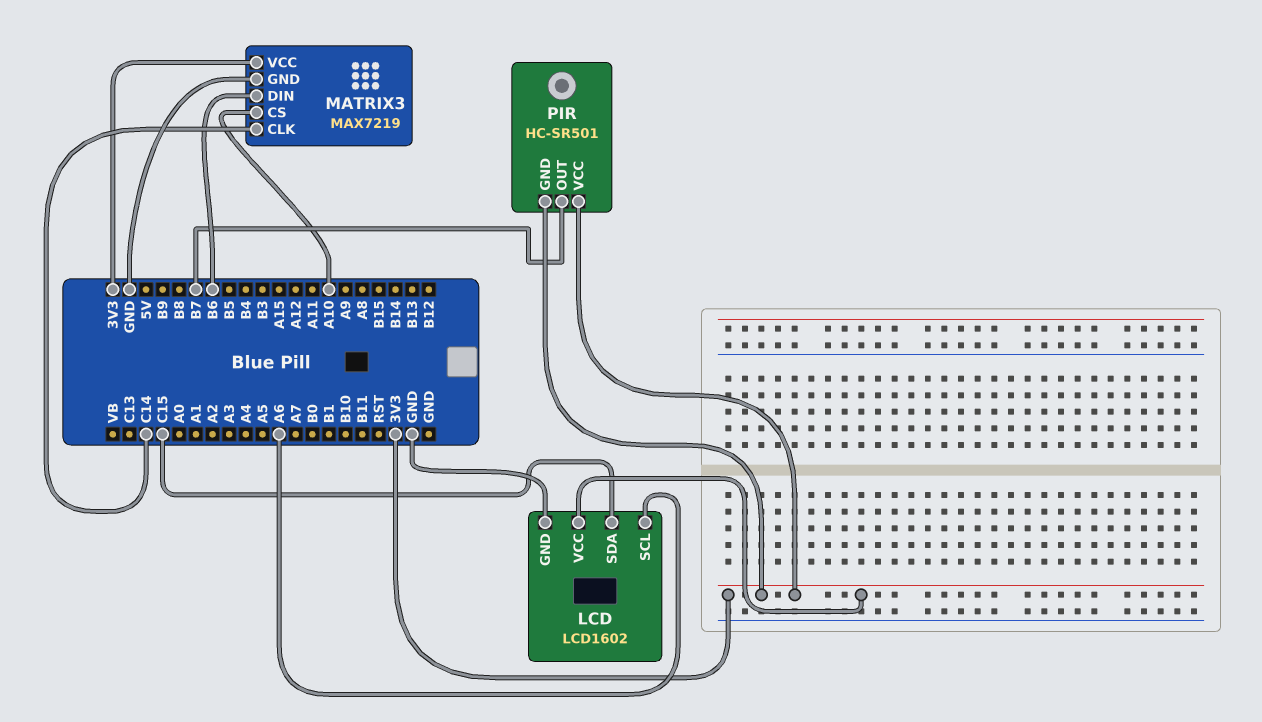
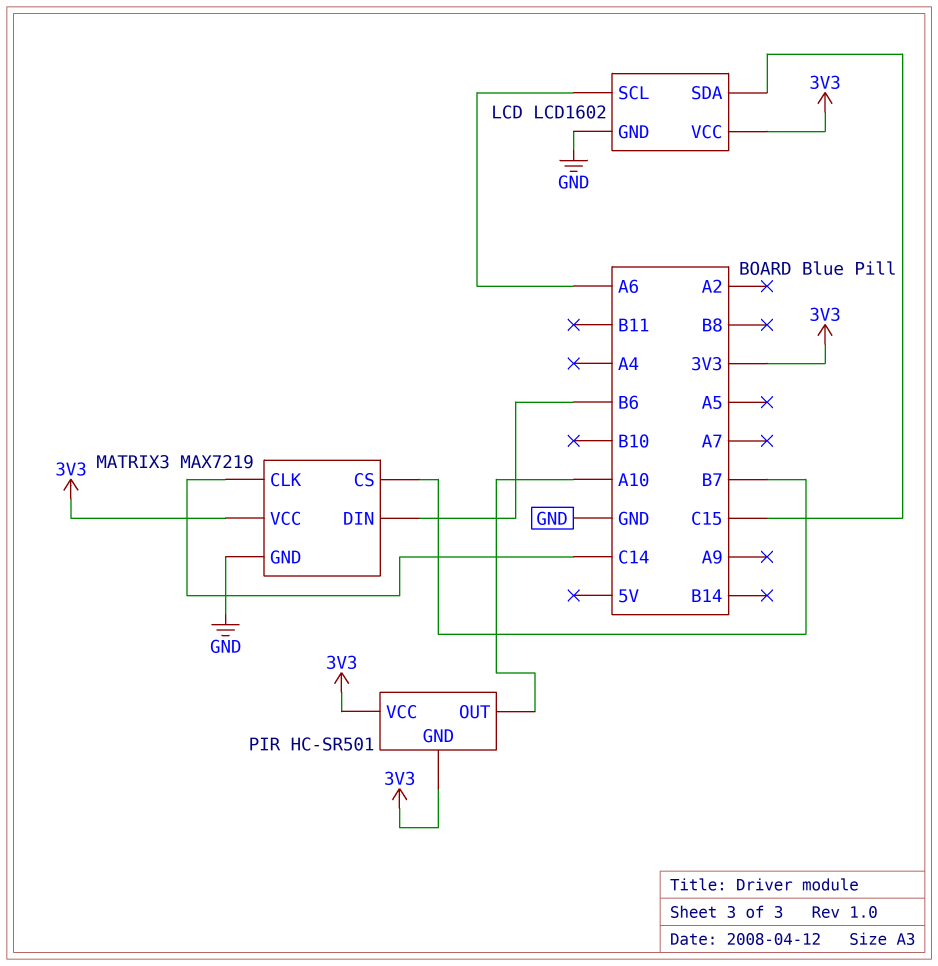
MATRIX3 pin CS: A10 -> B7
PIR pin OUT: B7 -> A10

